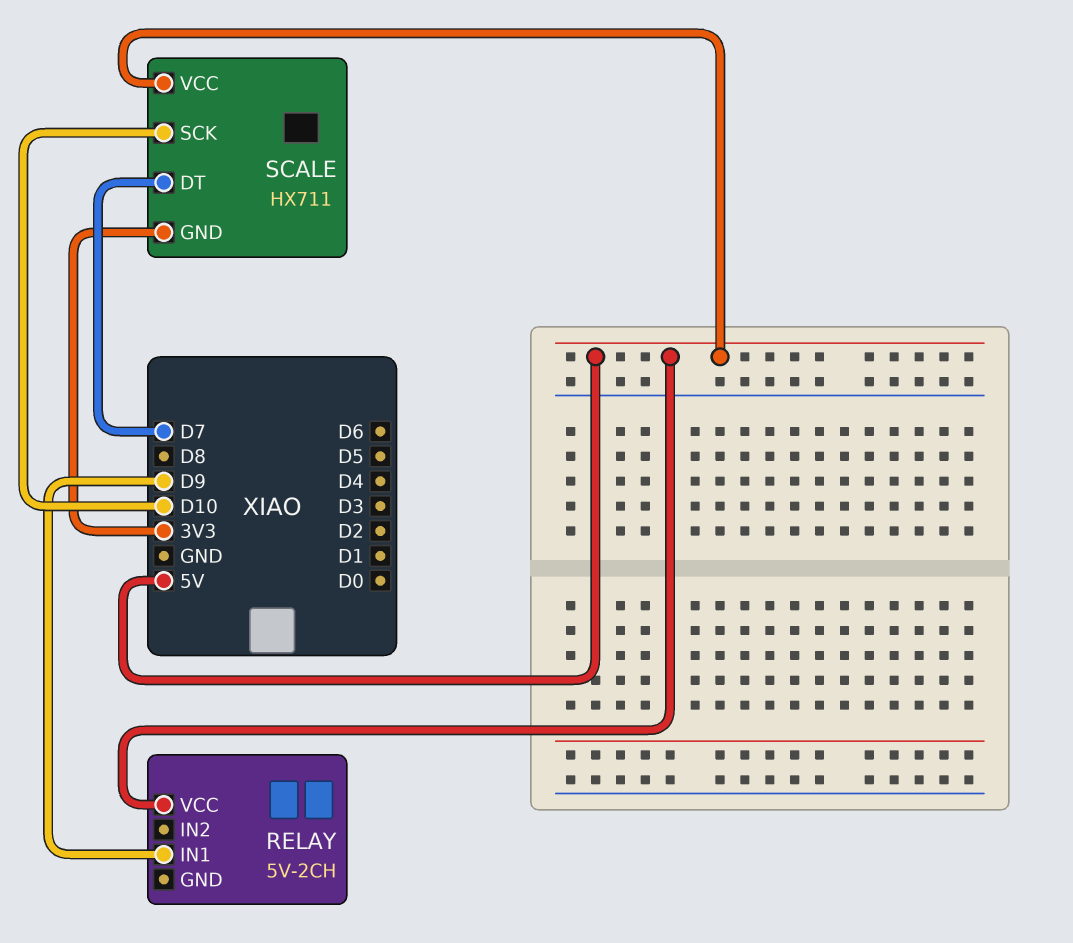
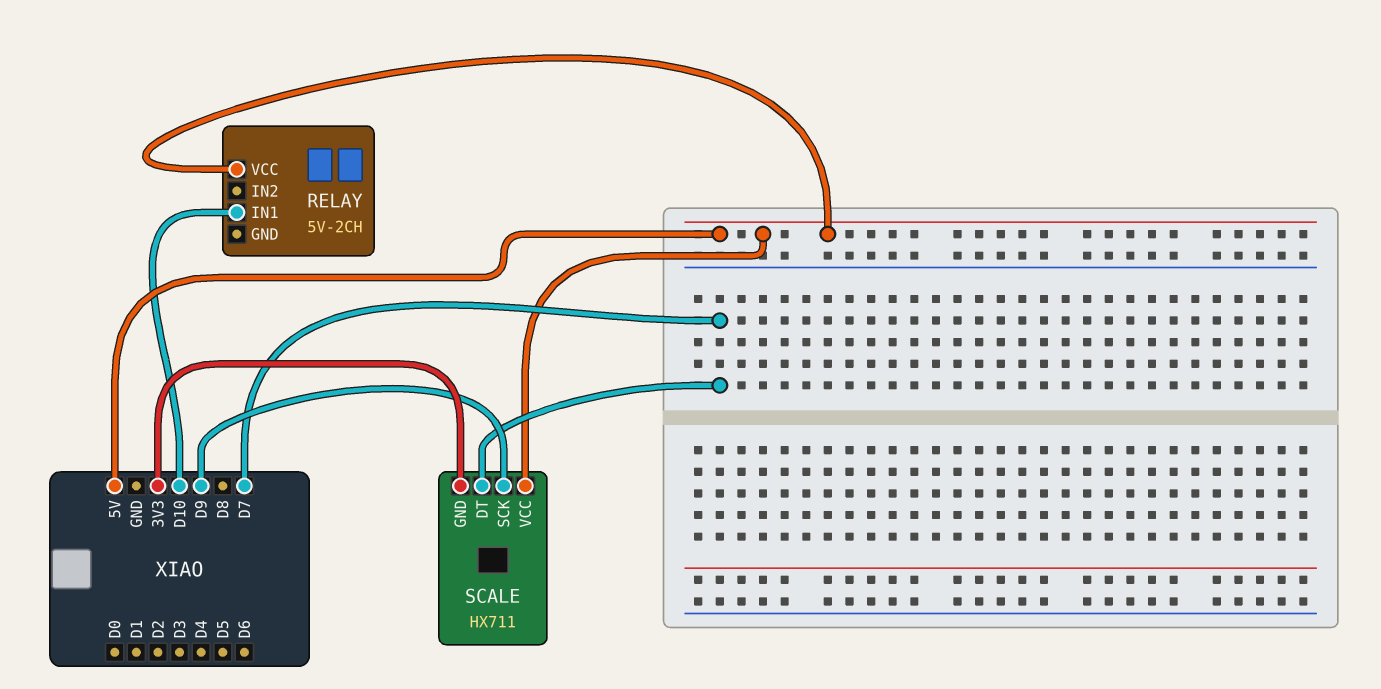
RELAY pin IN1: D9 -> D10
SCALE pin SCK: D10 -> D9

